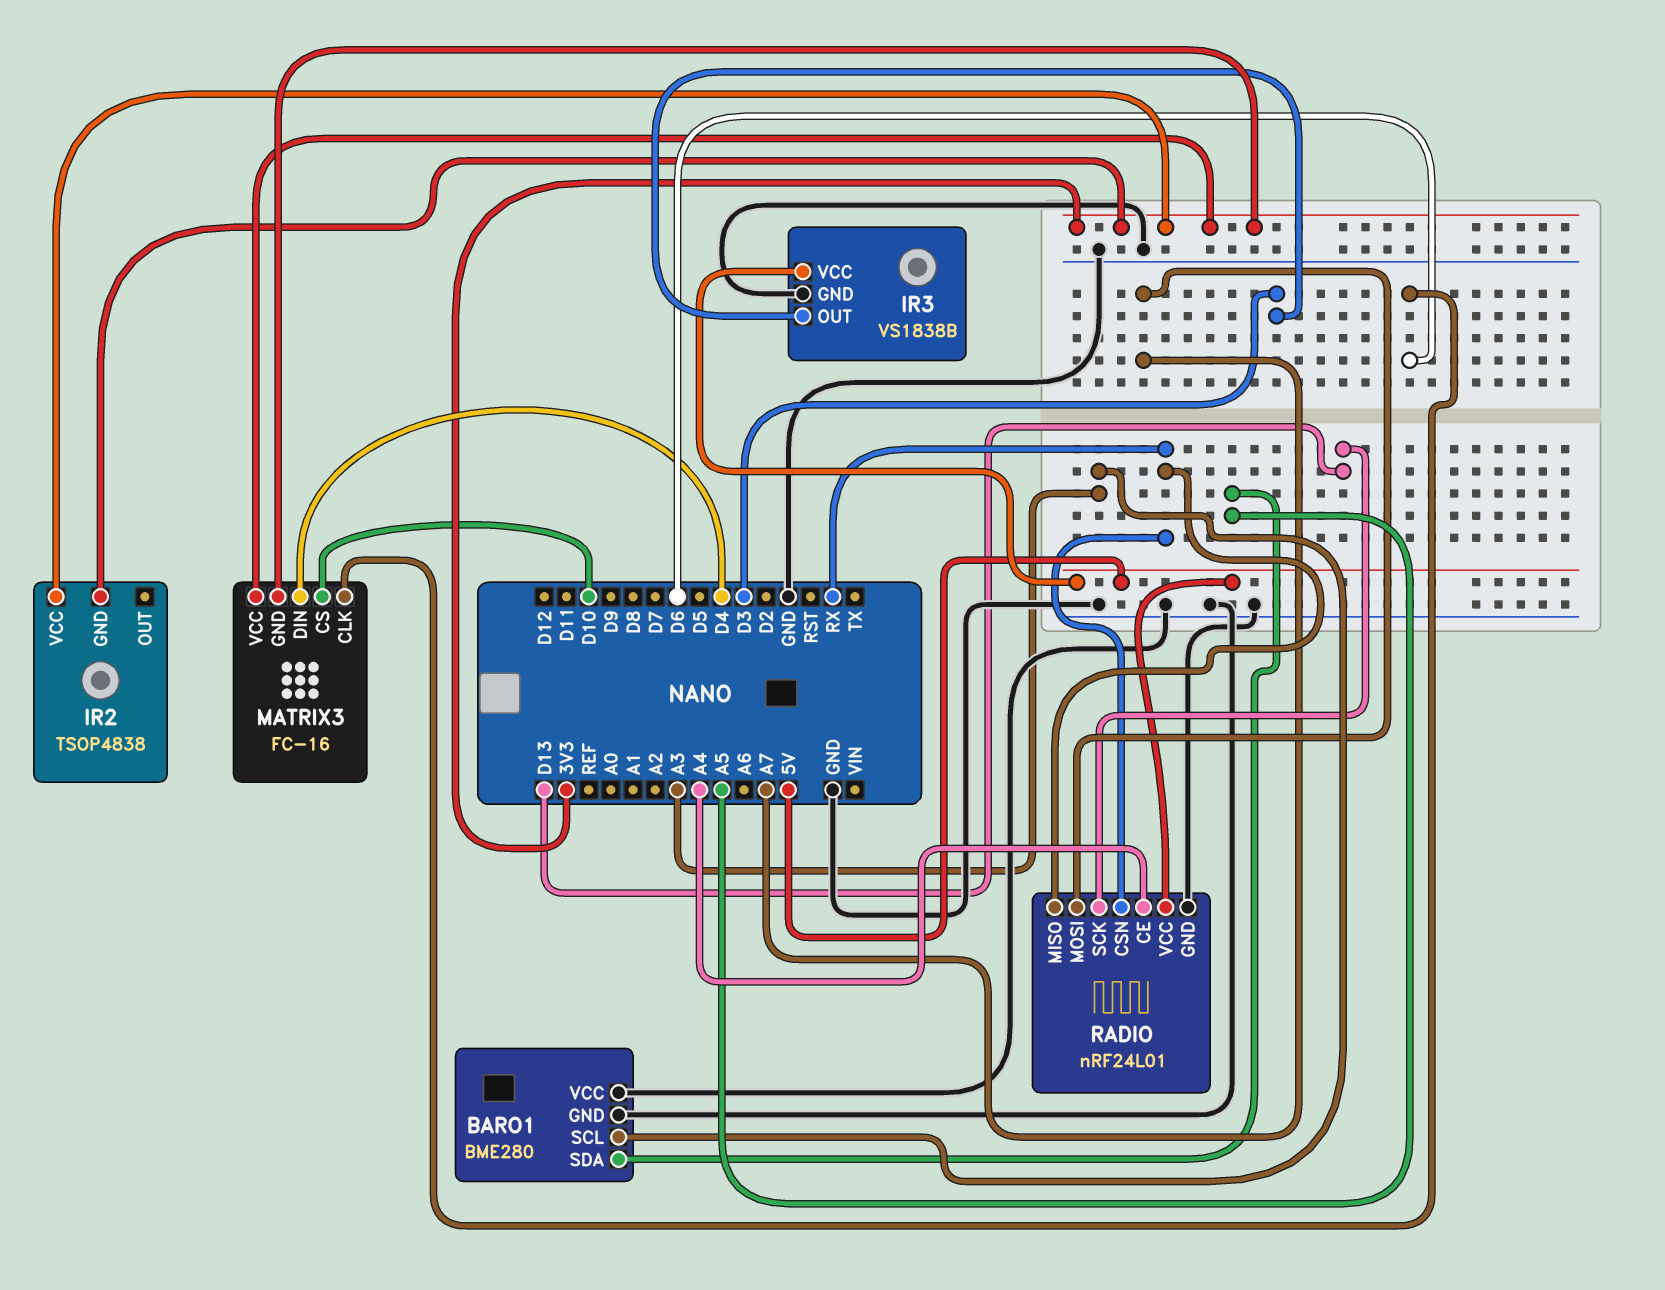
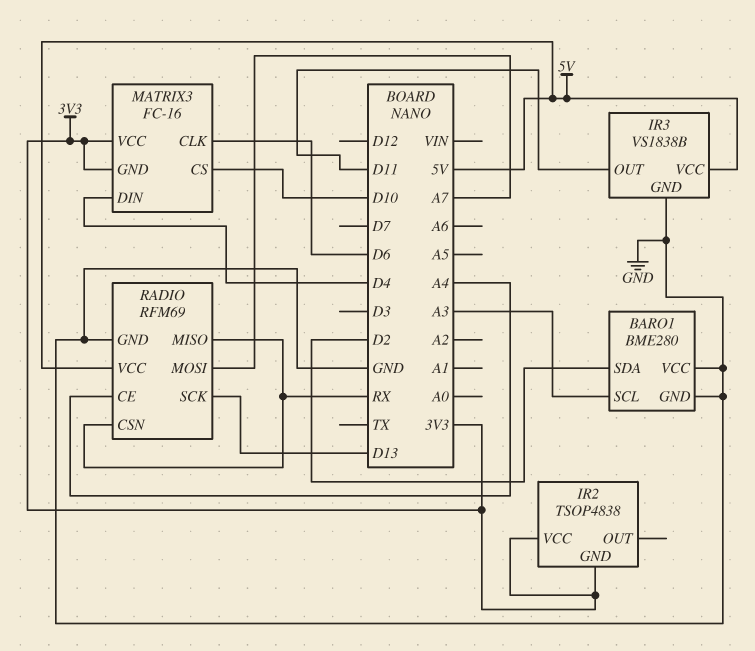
BARO1 pin SDA: A5 -> D2
IR3 pin OUT: D3 -> D11
RADIO: nRF24L01 -> RFM69

